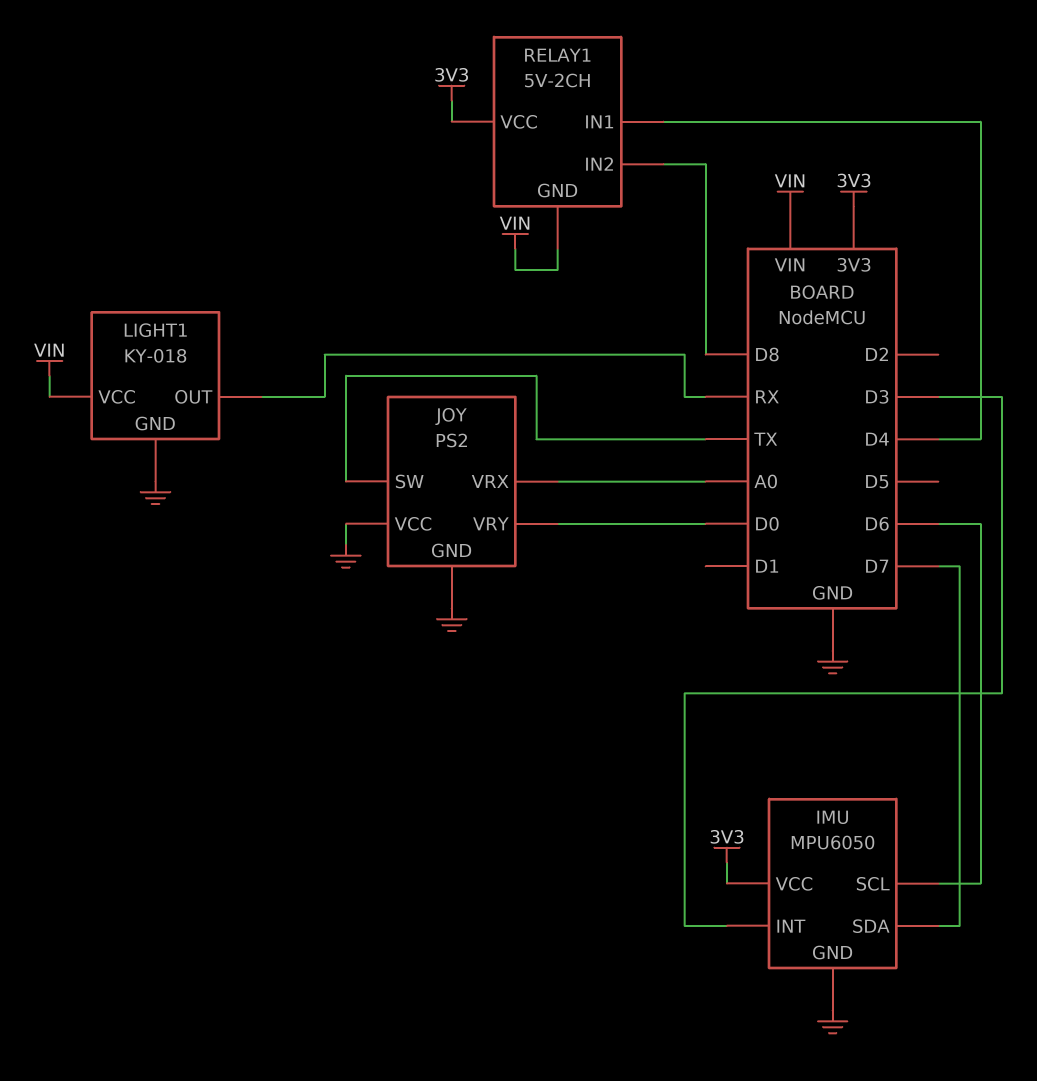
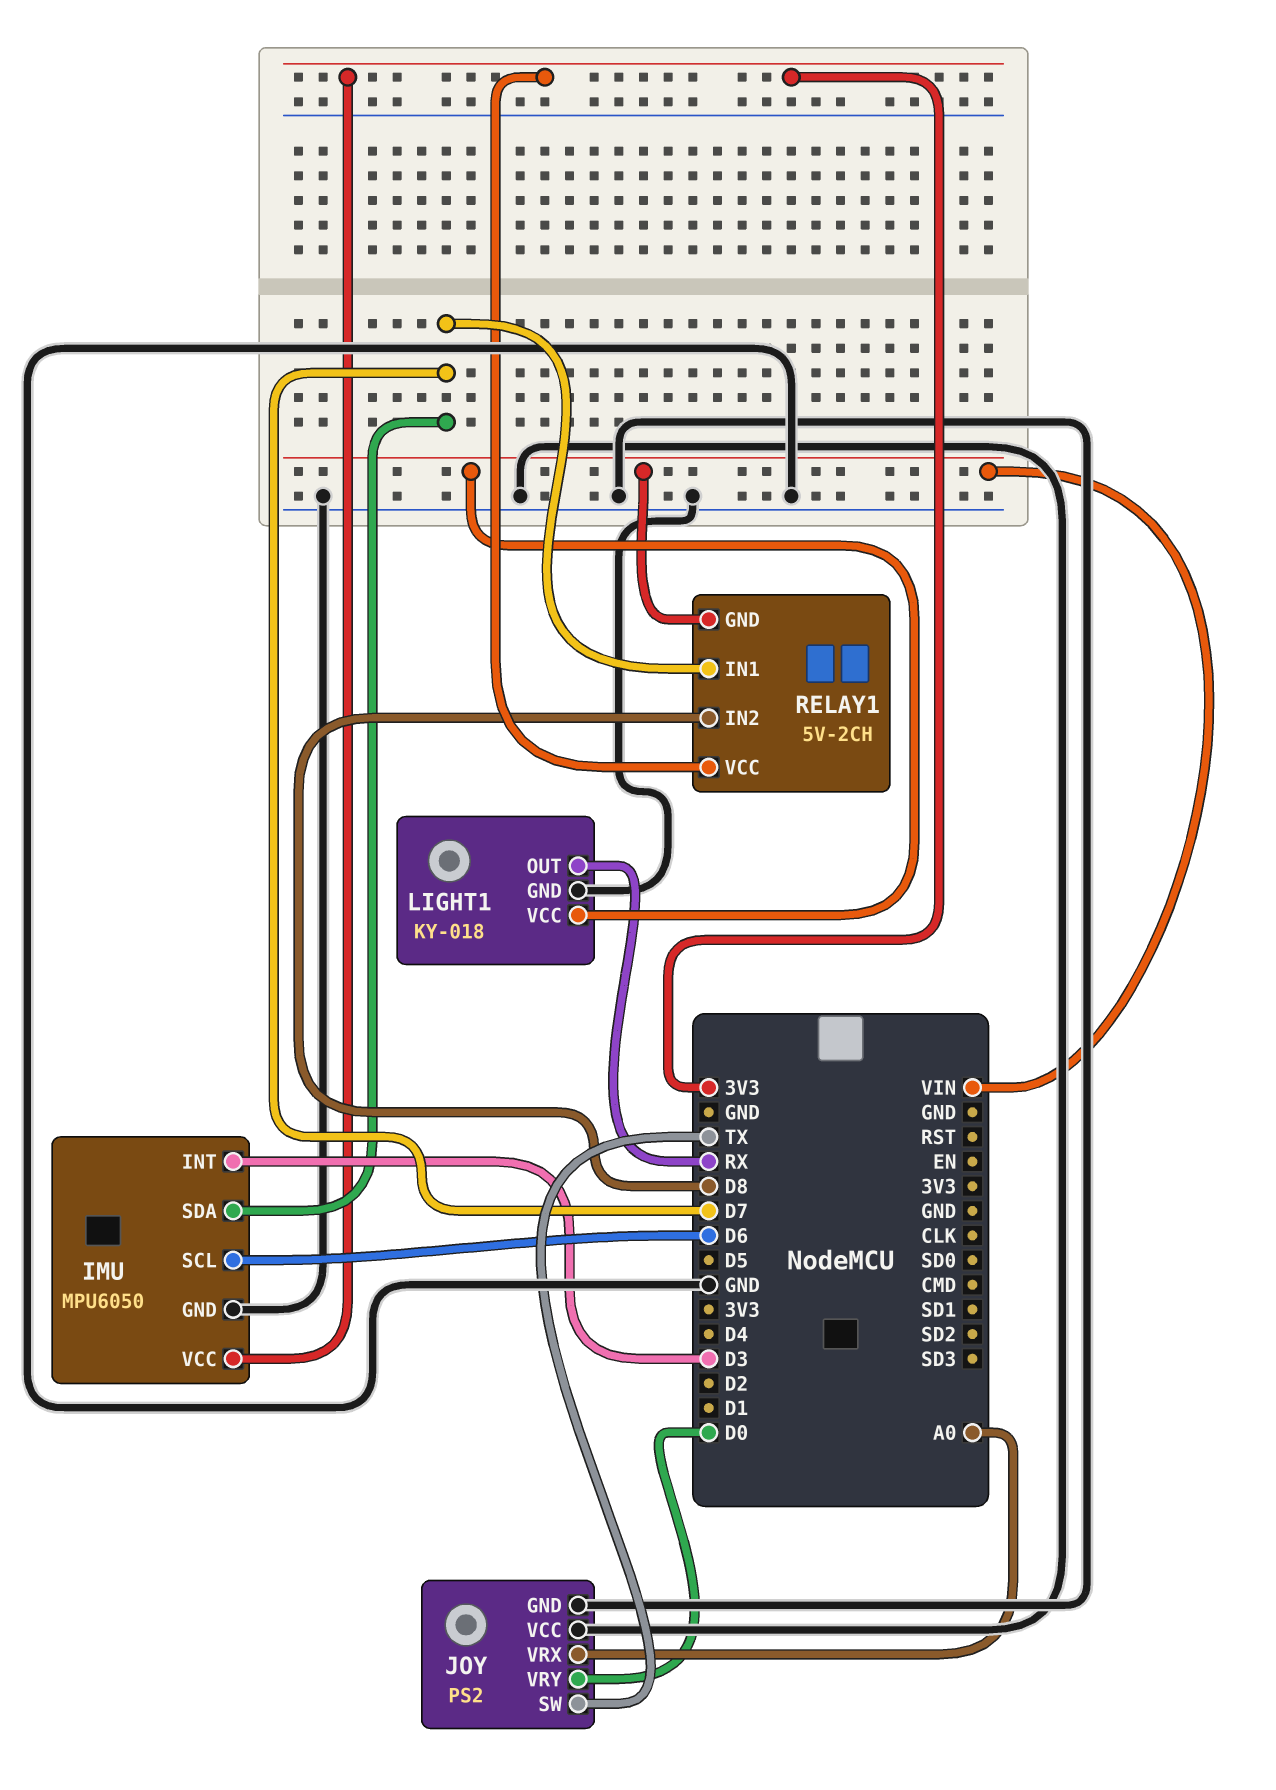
RELAY1 pin IN1: D4 -> D7

